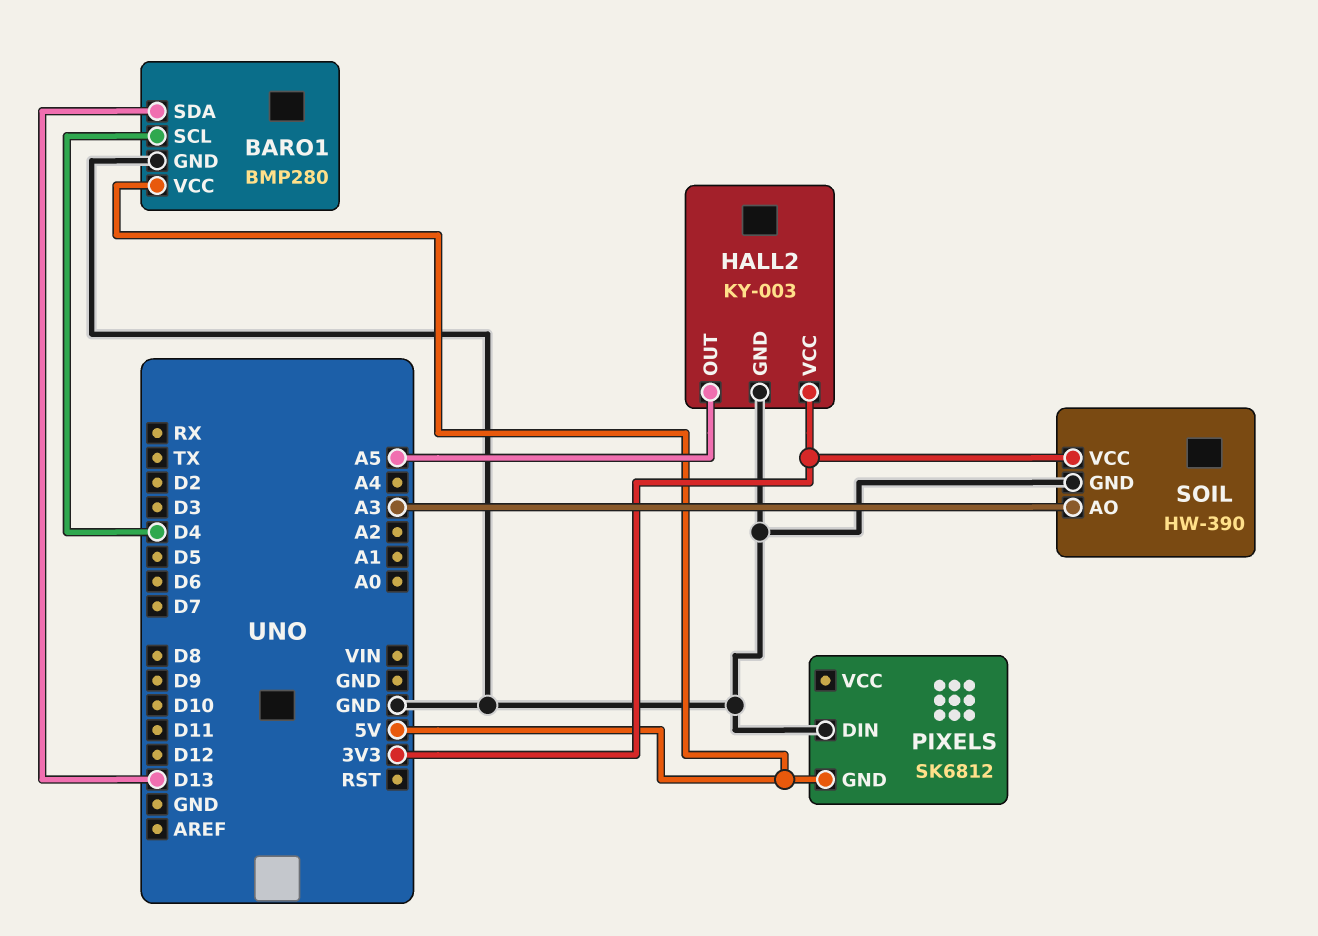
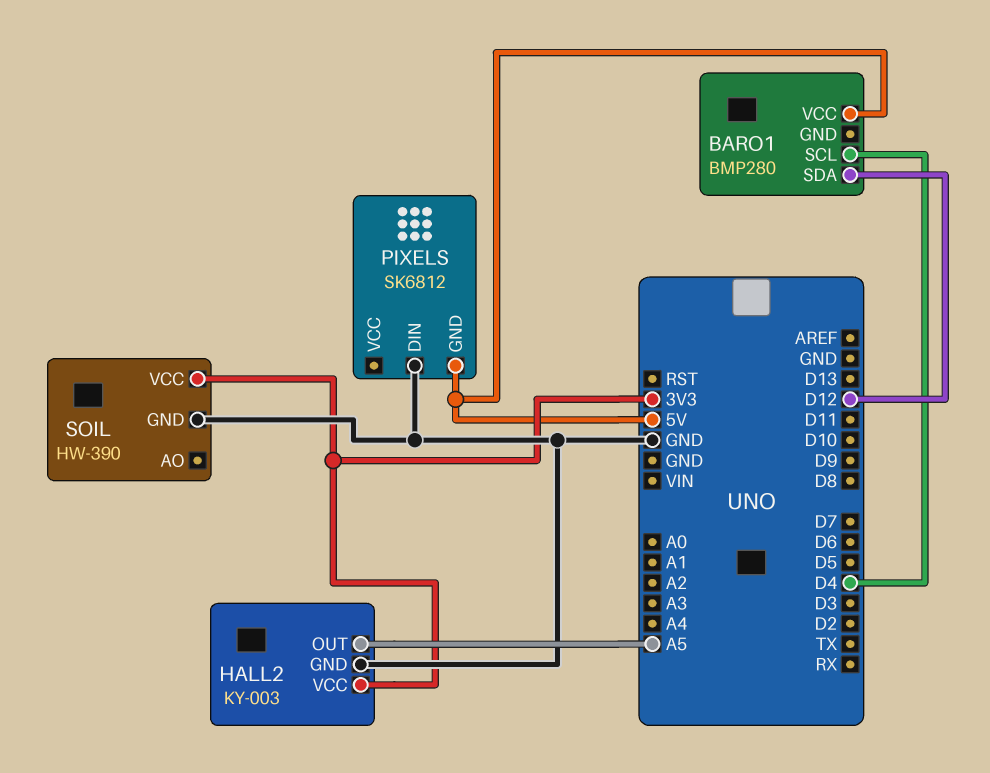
BARO1 pin GND: GND -> none
BARO1 pin SDA: D13 -> D12
SOIL pin AO: A3 -> none

